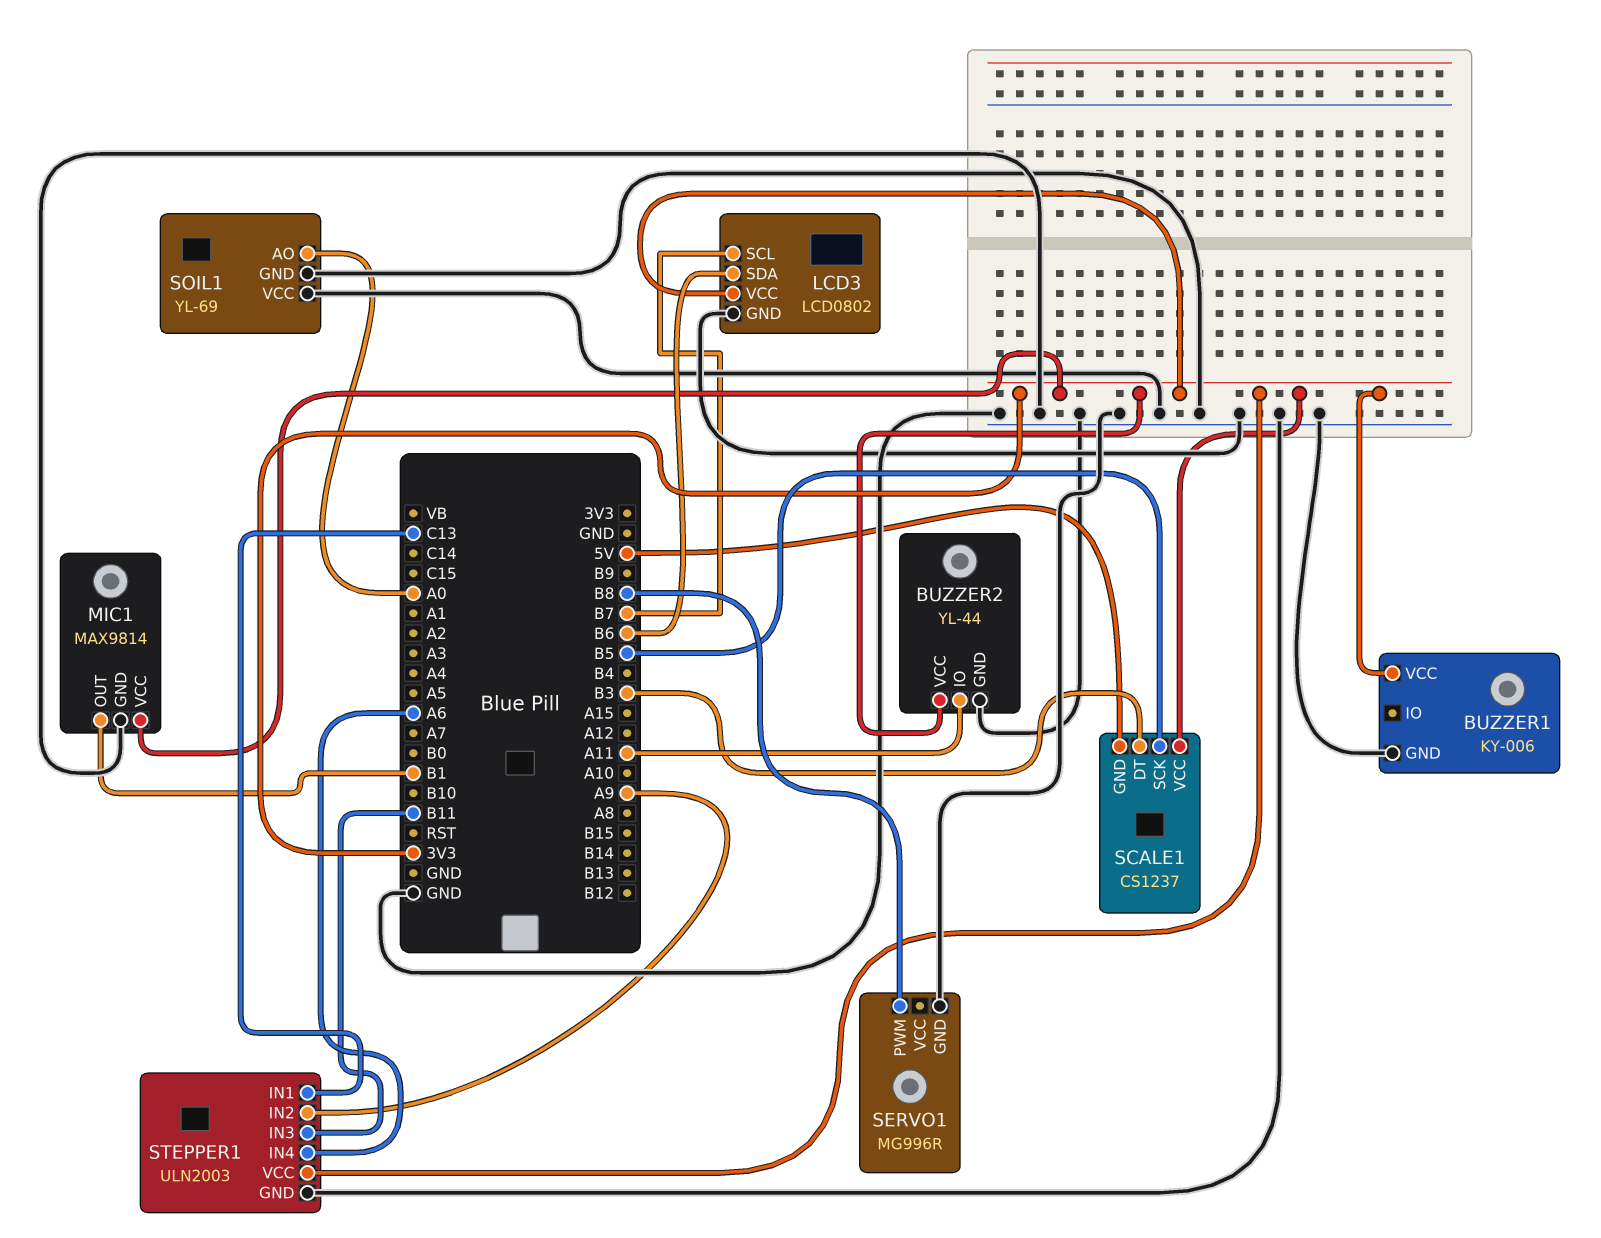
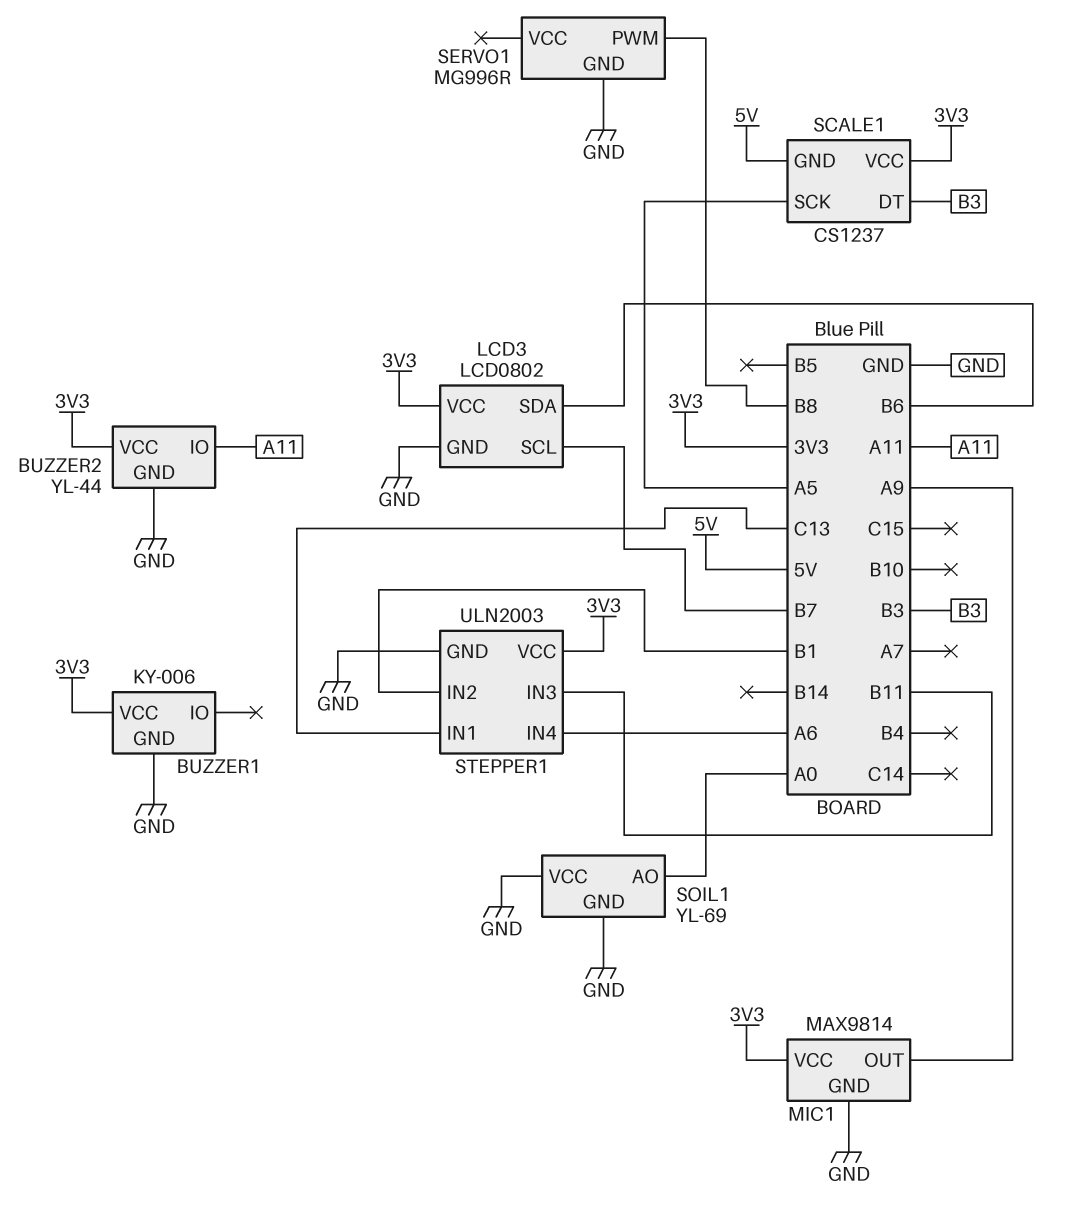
MIC1 pin OUT: B1 -> A9
SCALE1 pin SCK: B5 -> A5
STEPPER1 pin IN2: A9 -> B1

